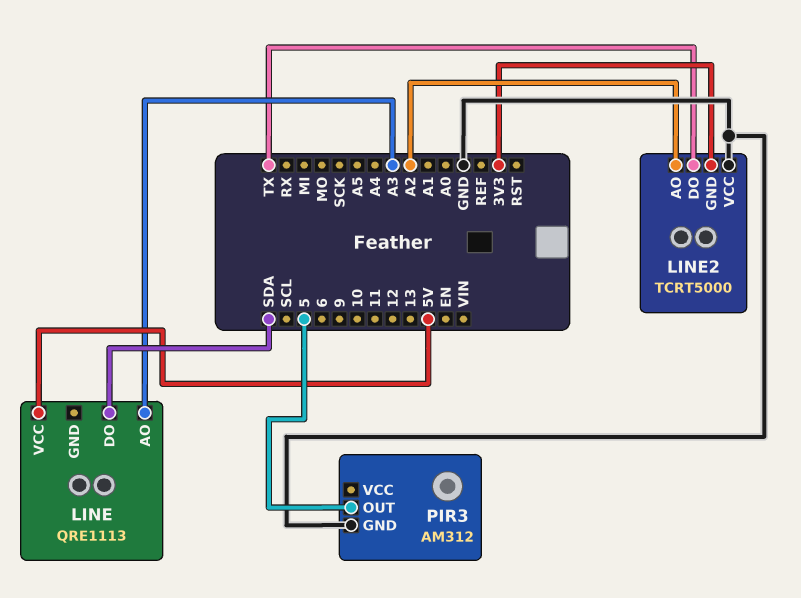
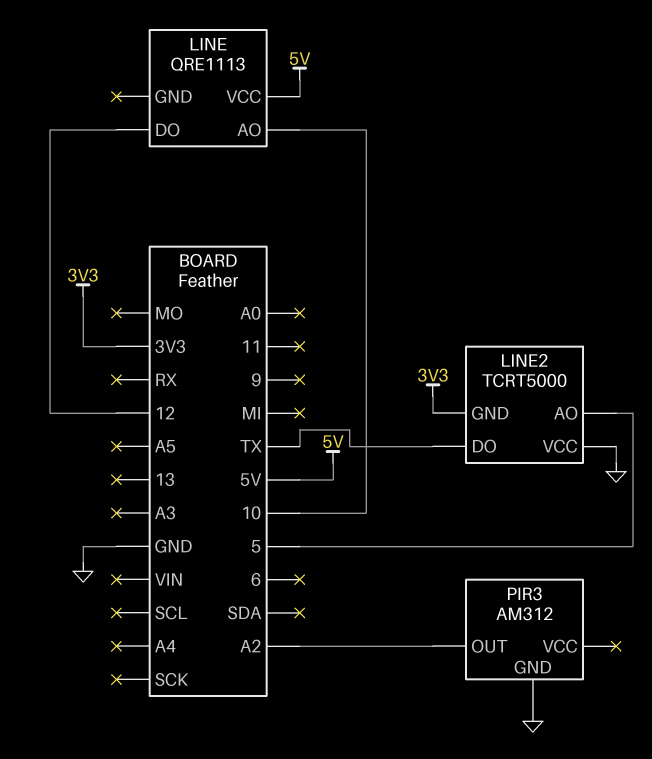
LINE pin AO: A3 -> 10
LINE pin DO: SDA -> 12
LINE2 pin AO: A2 -> 5
PIR3 pin OUT: 5 -> A2

